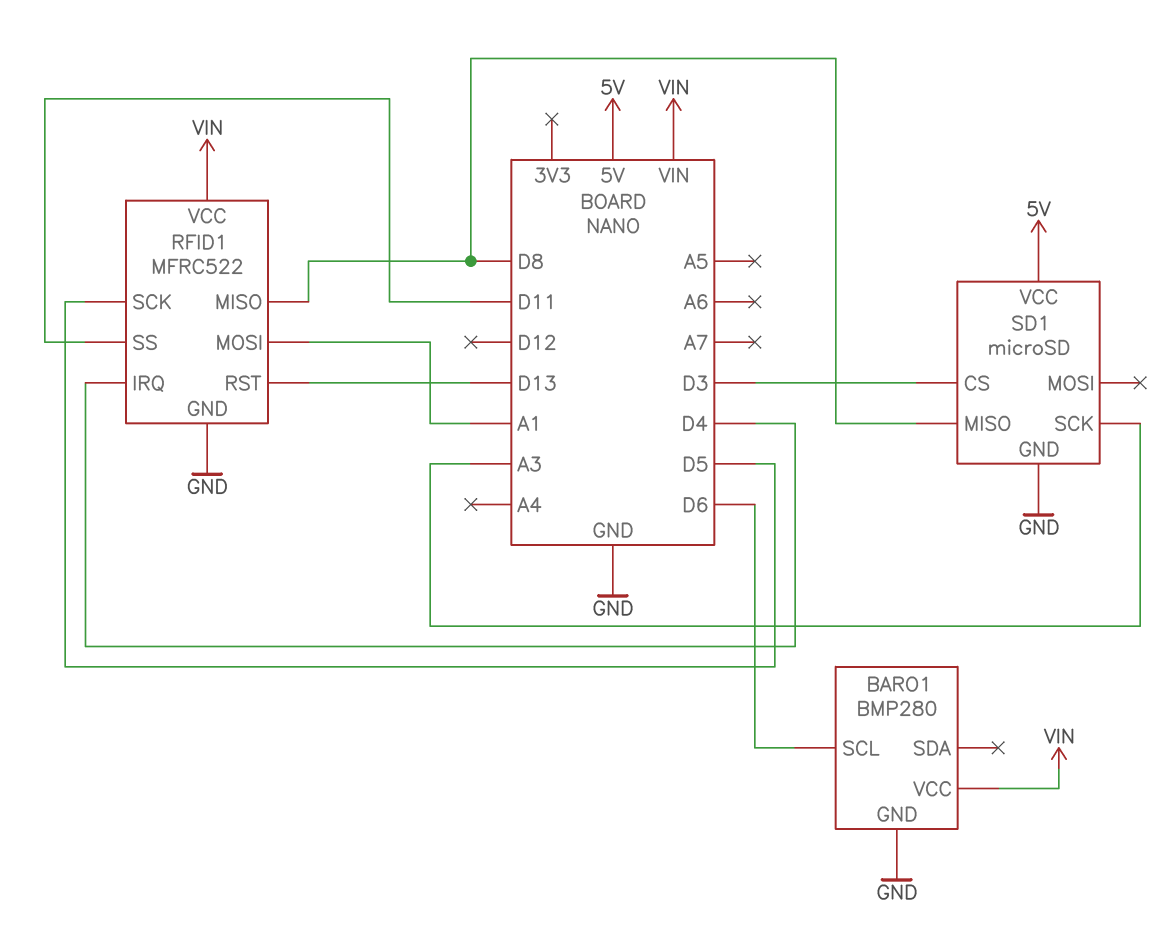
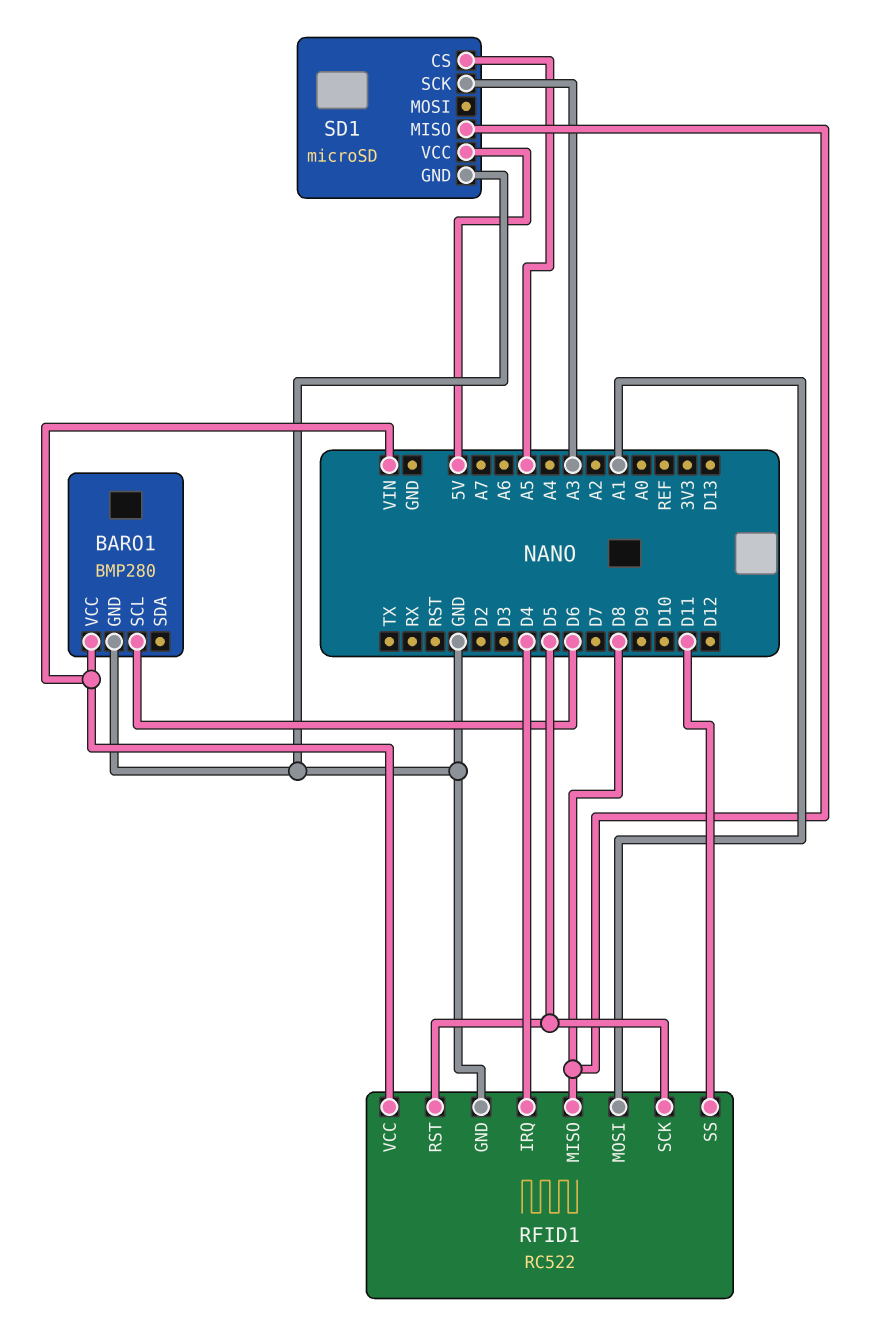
RFID1: MFRC522 -> RC522
RFID1 pin RST: D13 -> D5
SD1 pin CS: D3 -> A5

